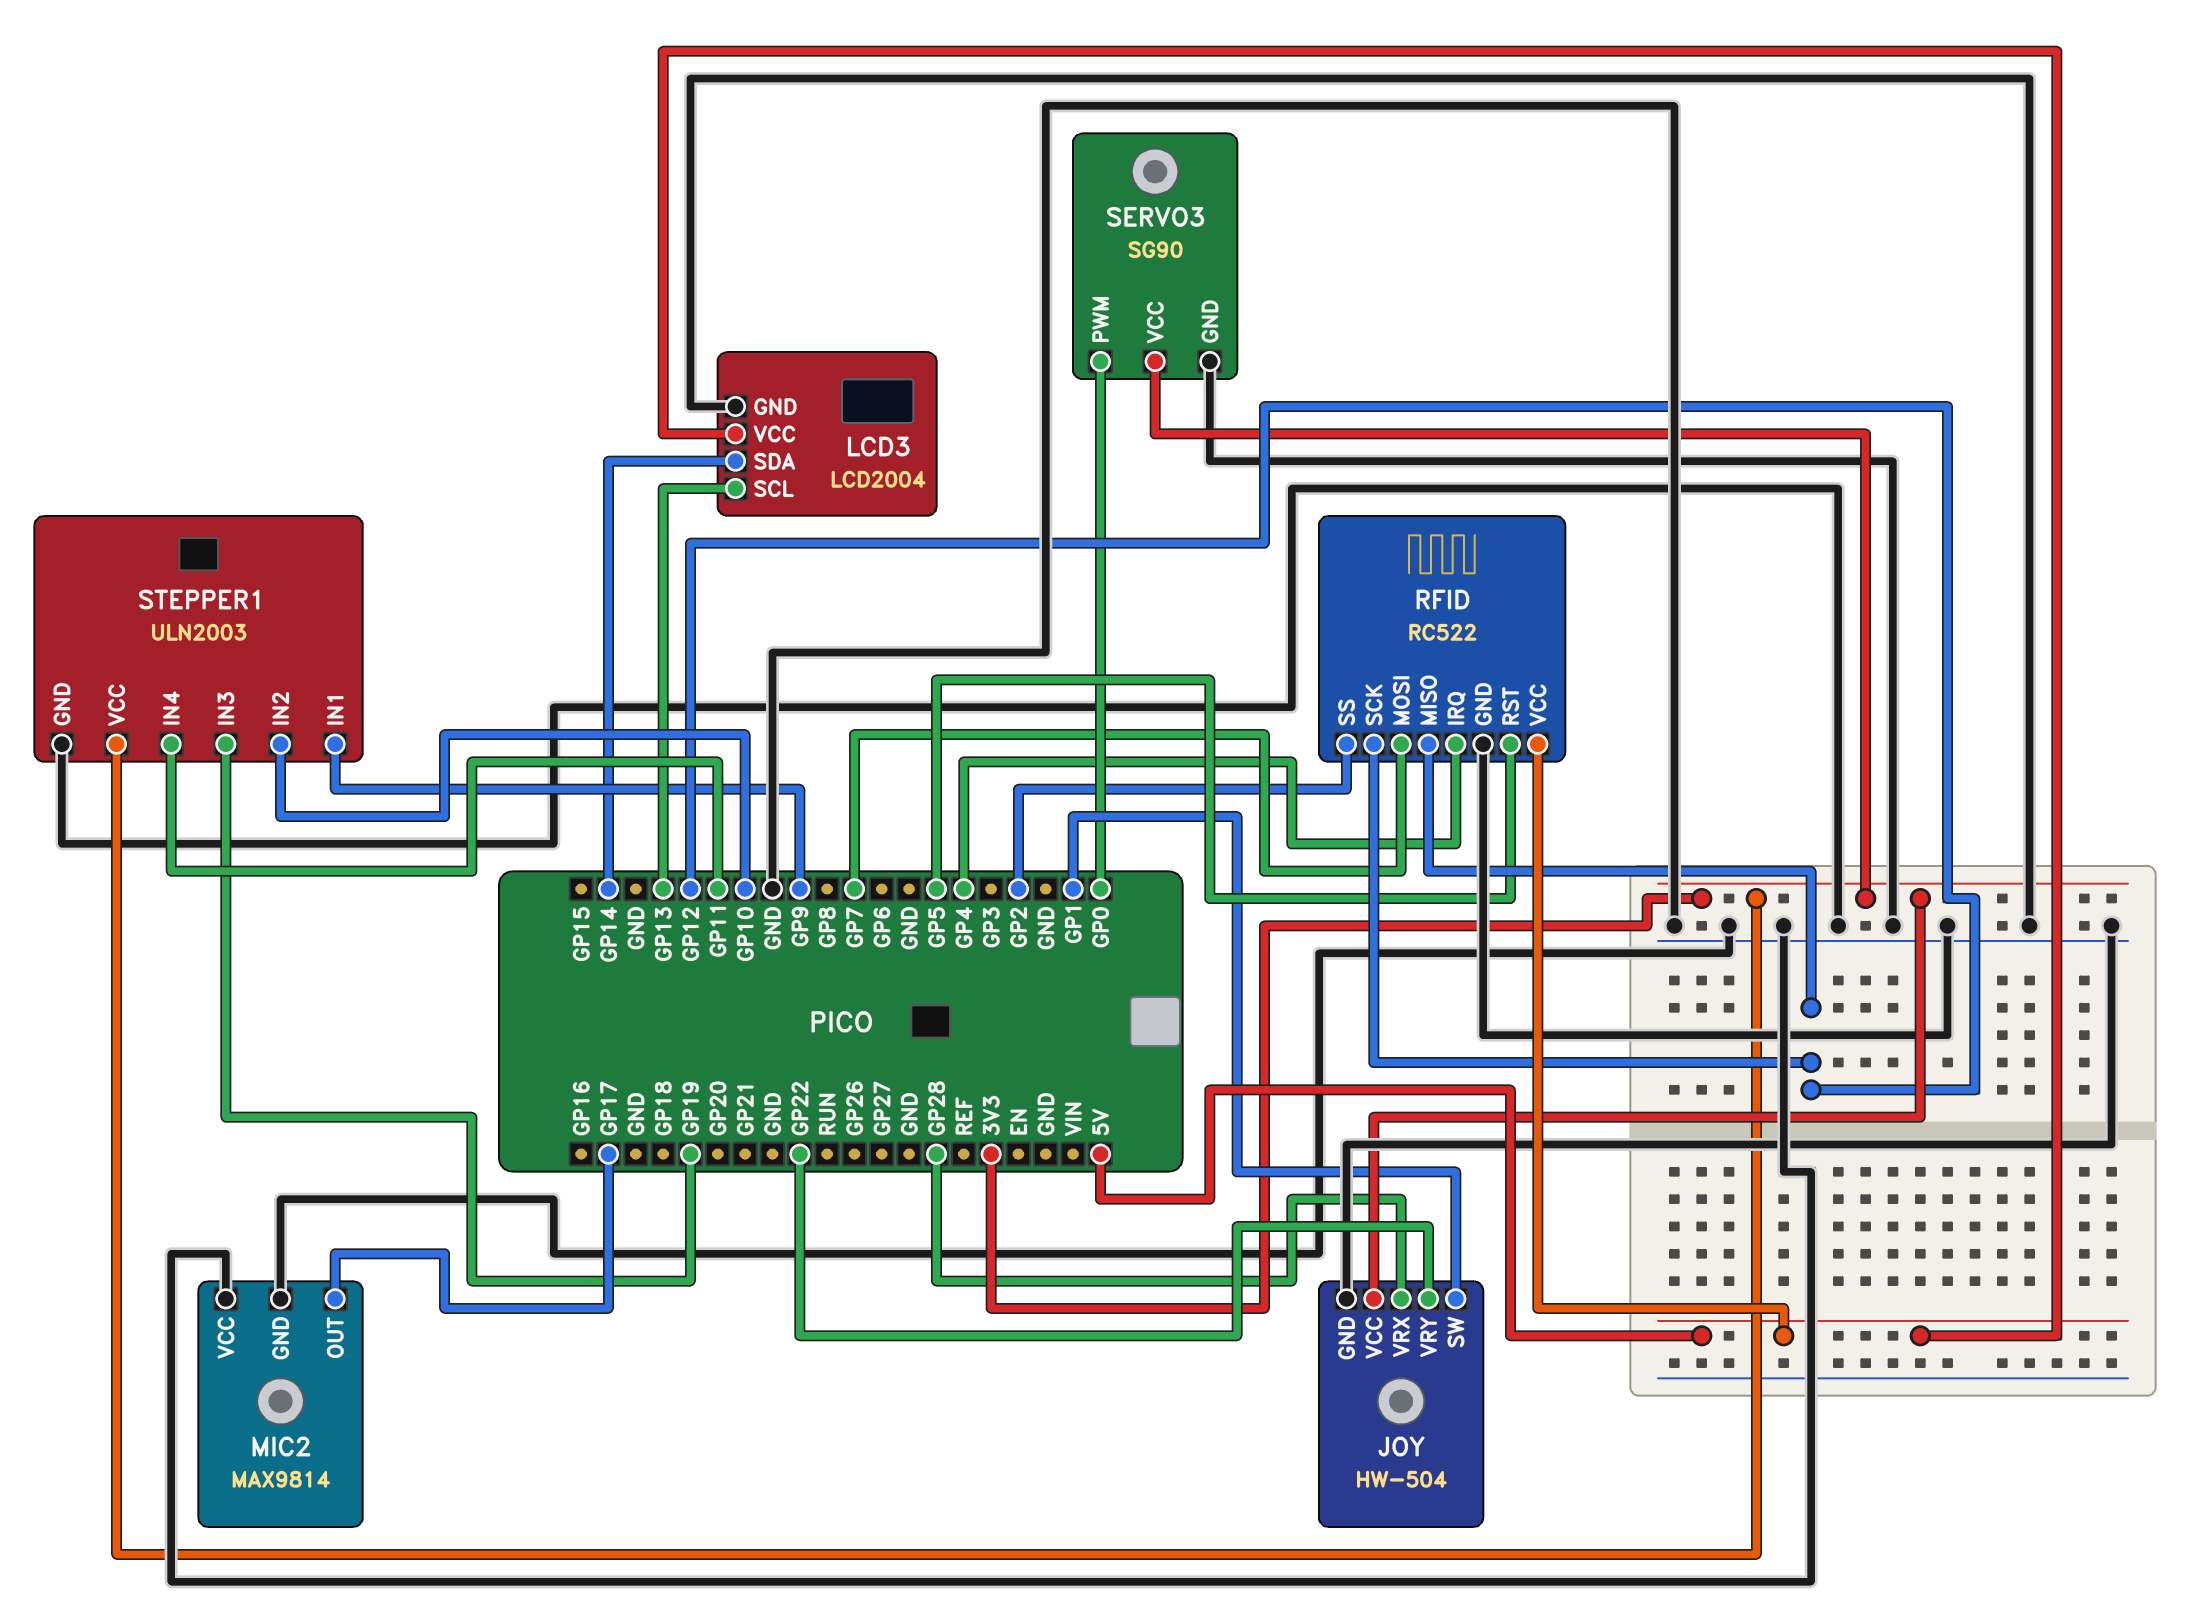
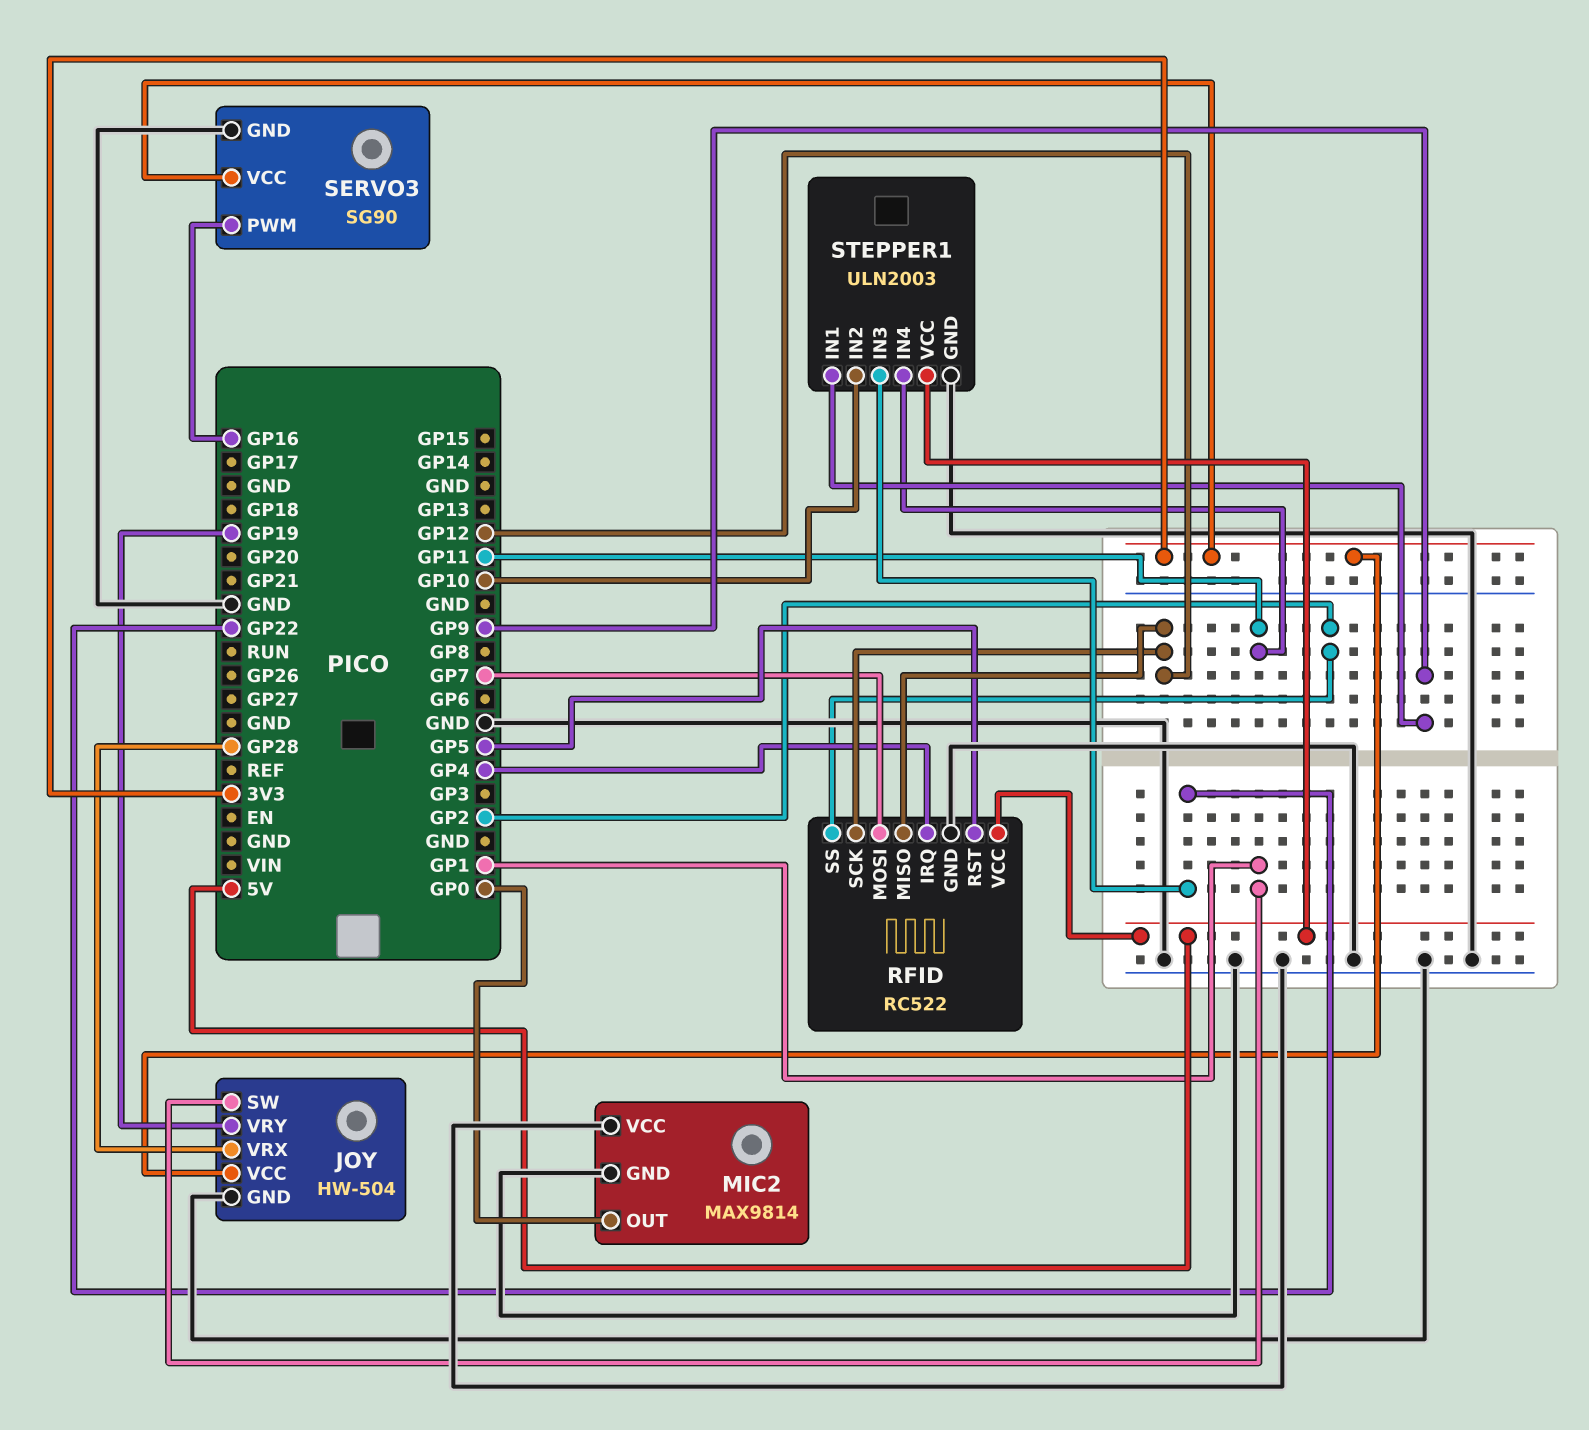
JOY pin VRY: GP22 -> GP19
LCD3: LCD2004 -> none
LCD3 pin GND: GND -> none
LCD3 pin SCL: GP13 -> none
LCD3 pin SDA: GP14 -> none
LCD3 pin VCC: 5V -> none
MIC2 pin OUT: GP17 -> GP0
SERVO3 pin PWM: GP0 -> GP16
STEPPER1 pin IN3: GP19 -> GP22
STEPPER1 pin VCC: 3V3 -> 5V

